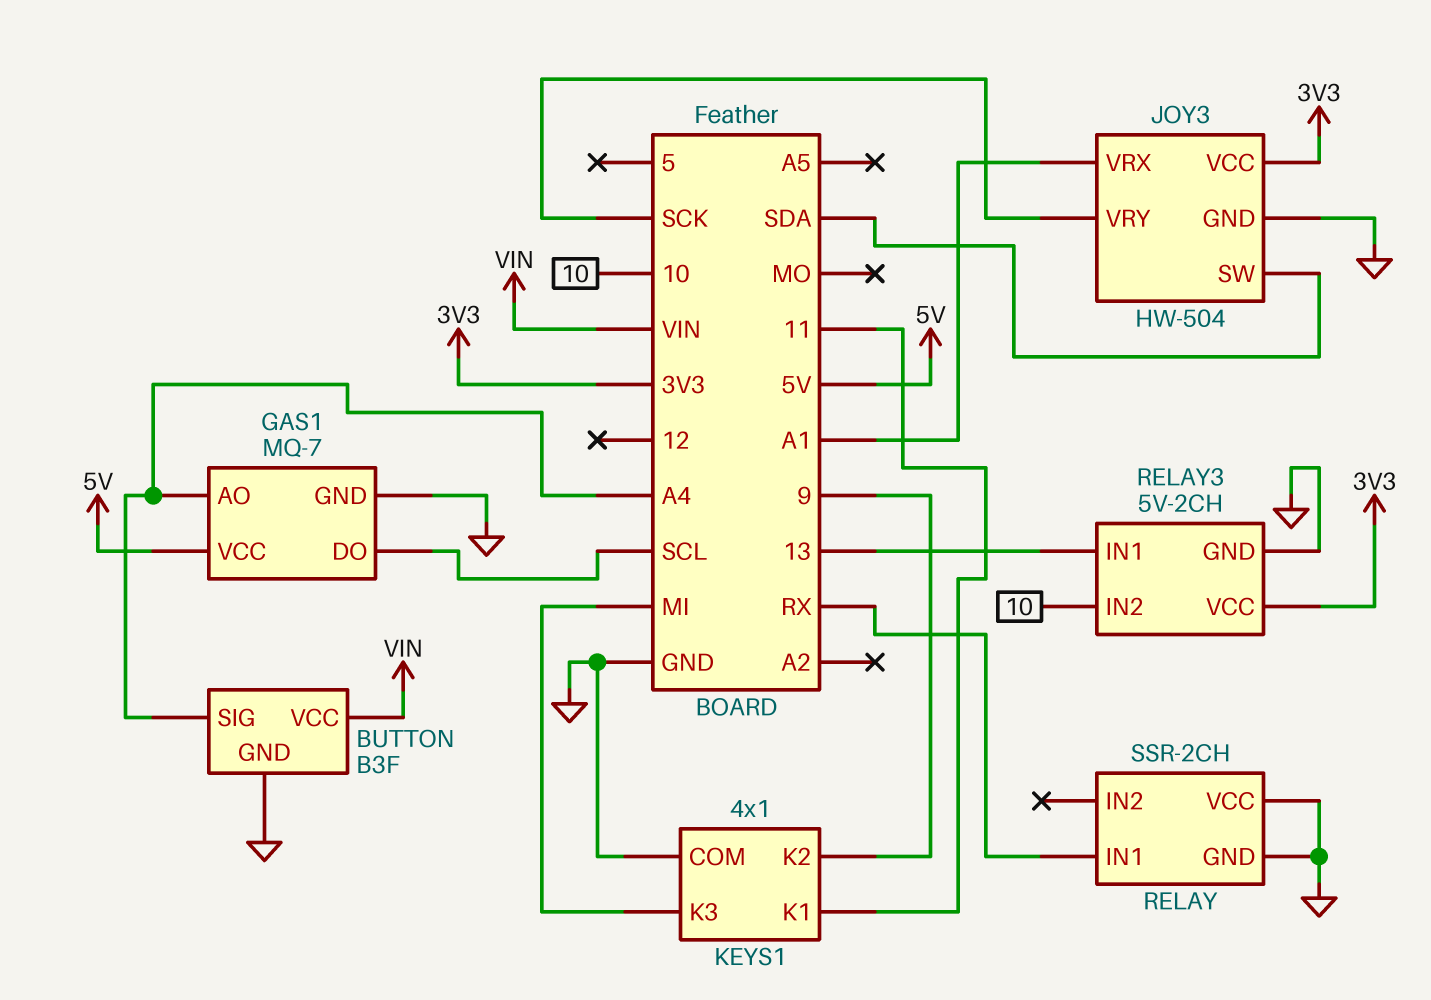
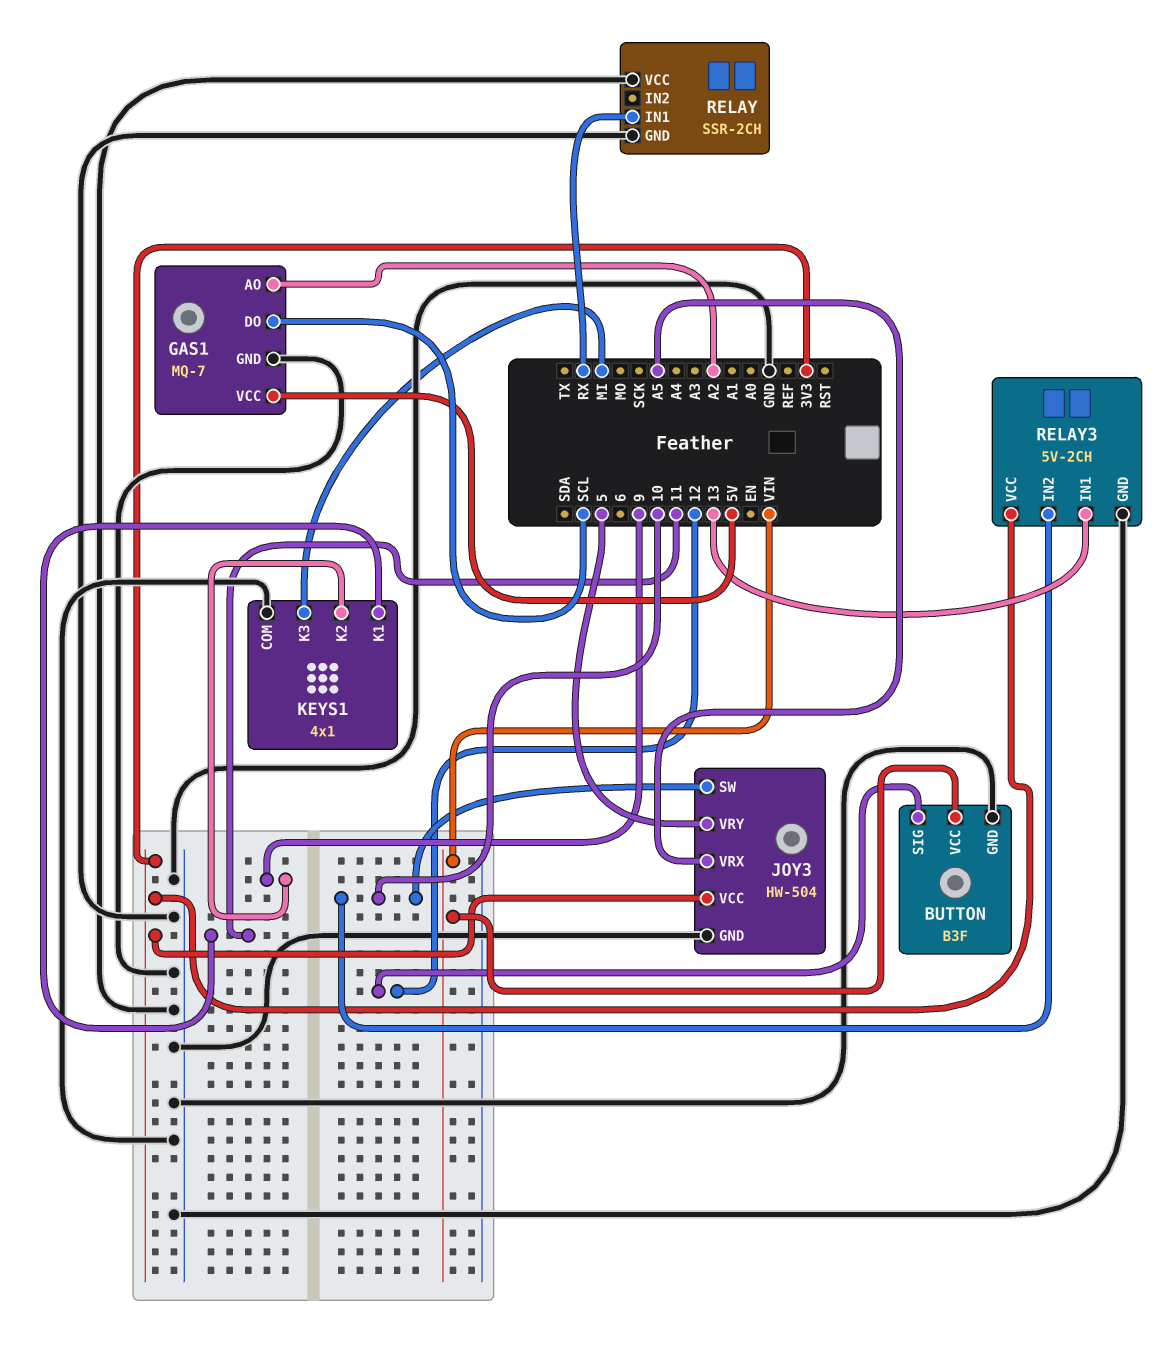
BUTTON pin SIG: A4 -> 12
GAS1 pin AO: A4 -> A2
JOY3 pin SW: SDA -> 10
JOY3 pin VRX: A1 -> A5
JOY3 pin VRY: SCK -> 5

